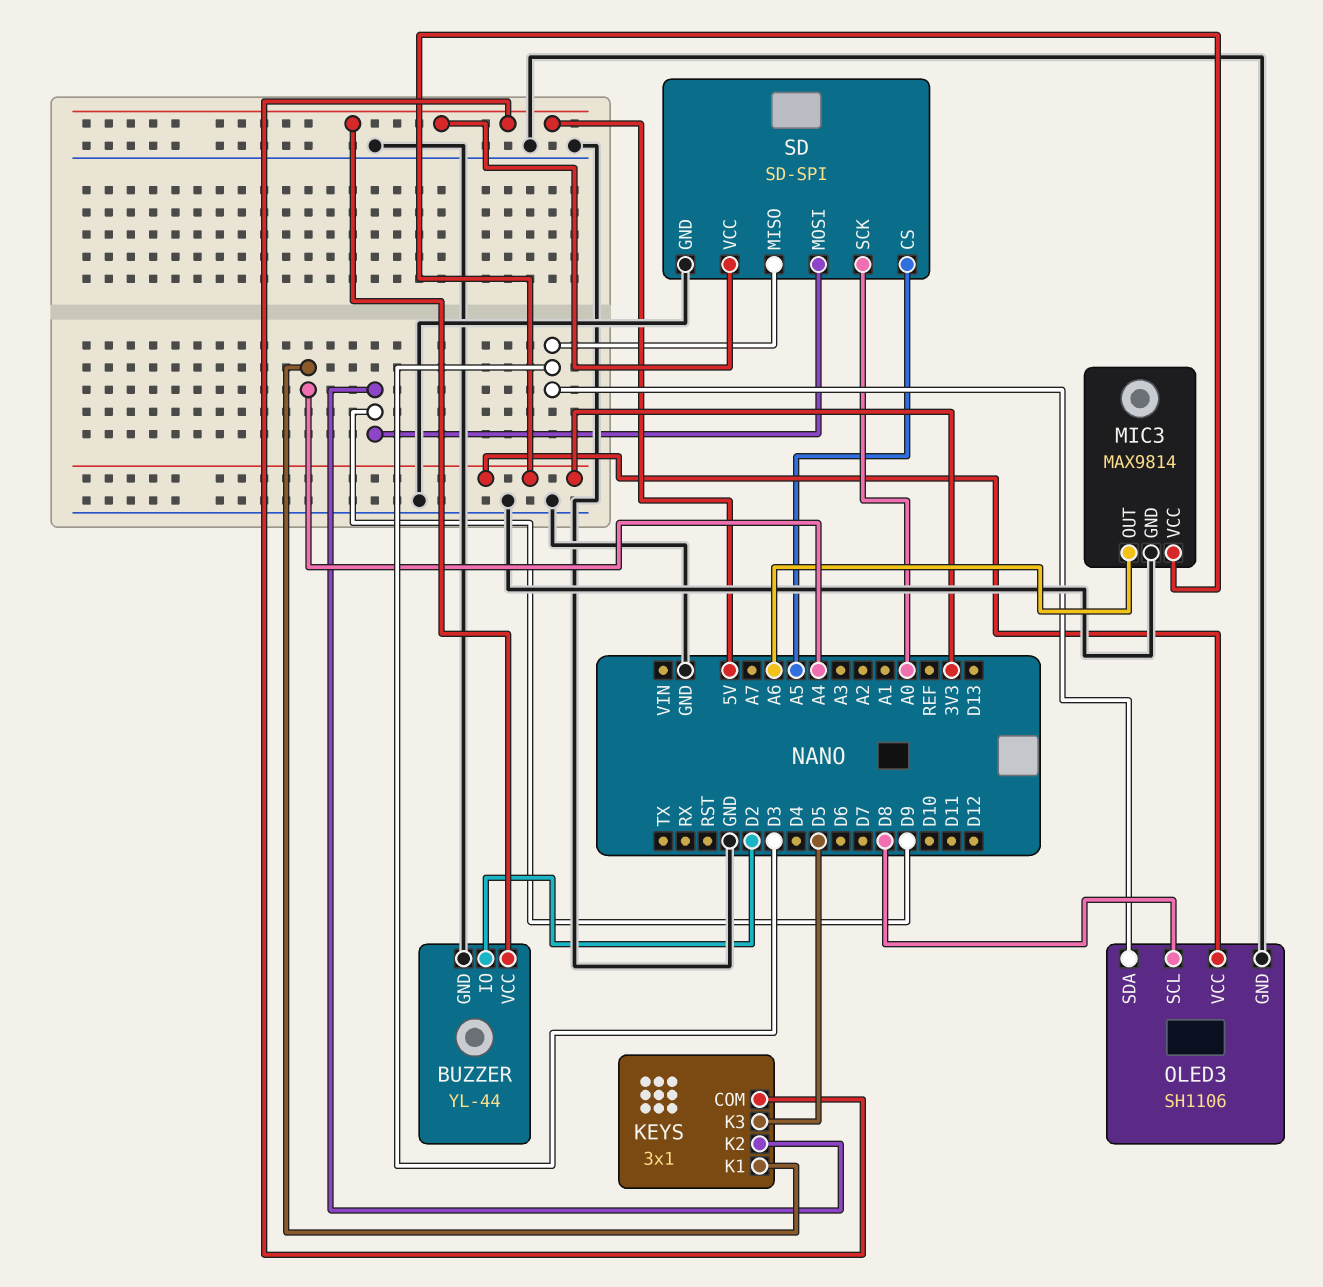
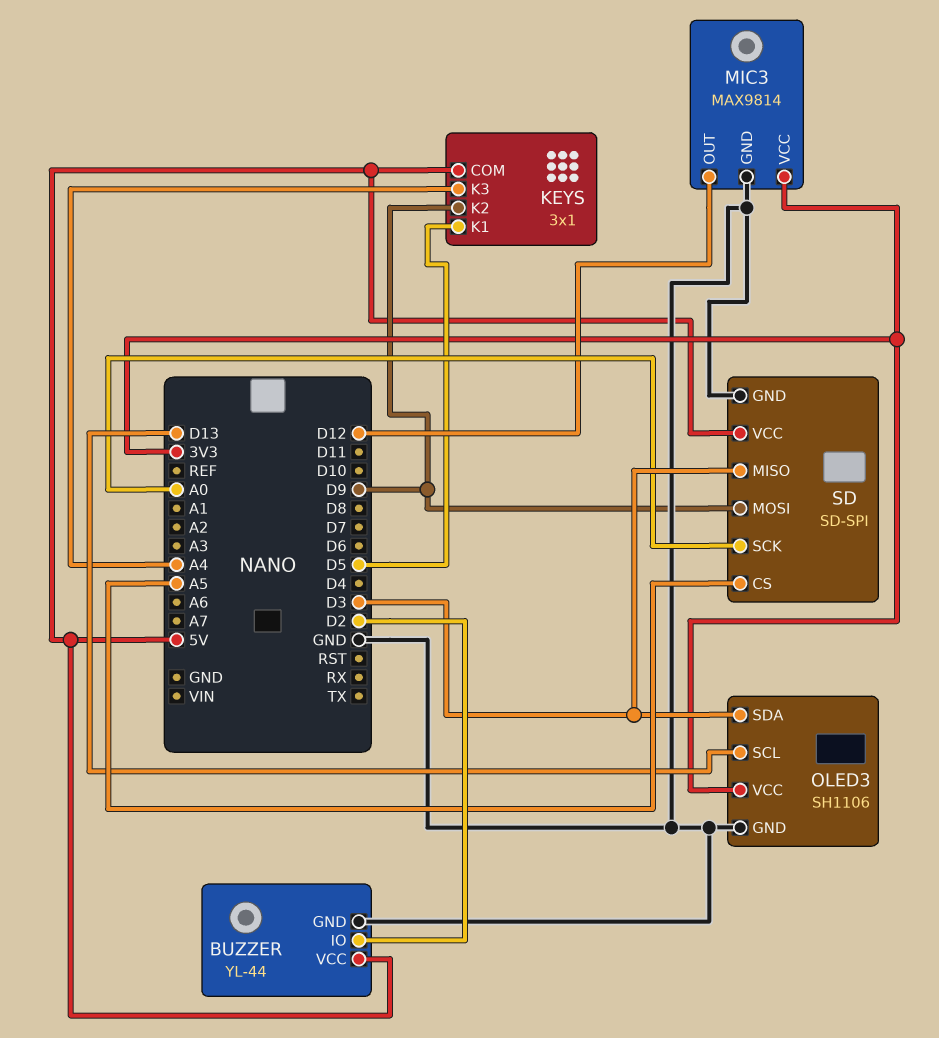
KEYS pin K1: A4 -> D5
KEYS pin K3: D5 -> A4
MIC3 pin OUT: A6 -> D12
OLED3 pin SCL: D8 -> D13

